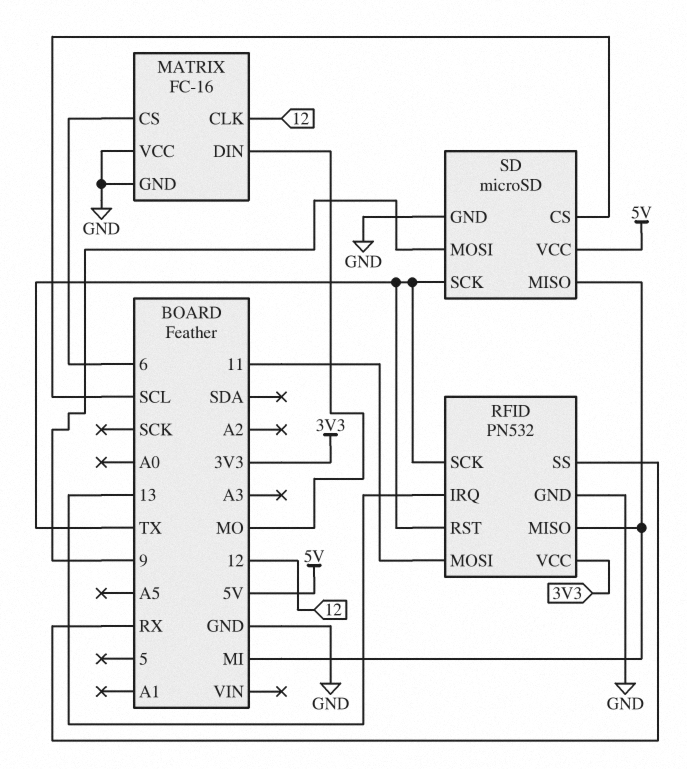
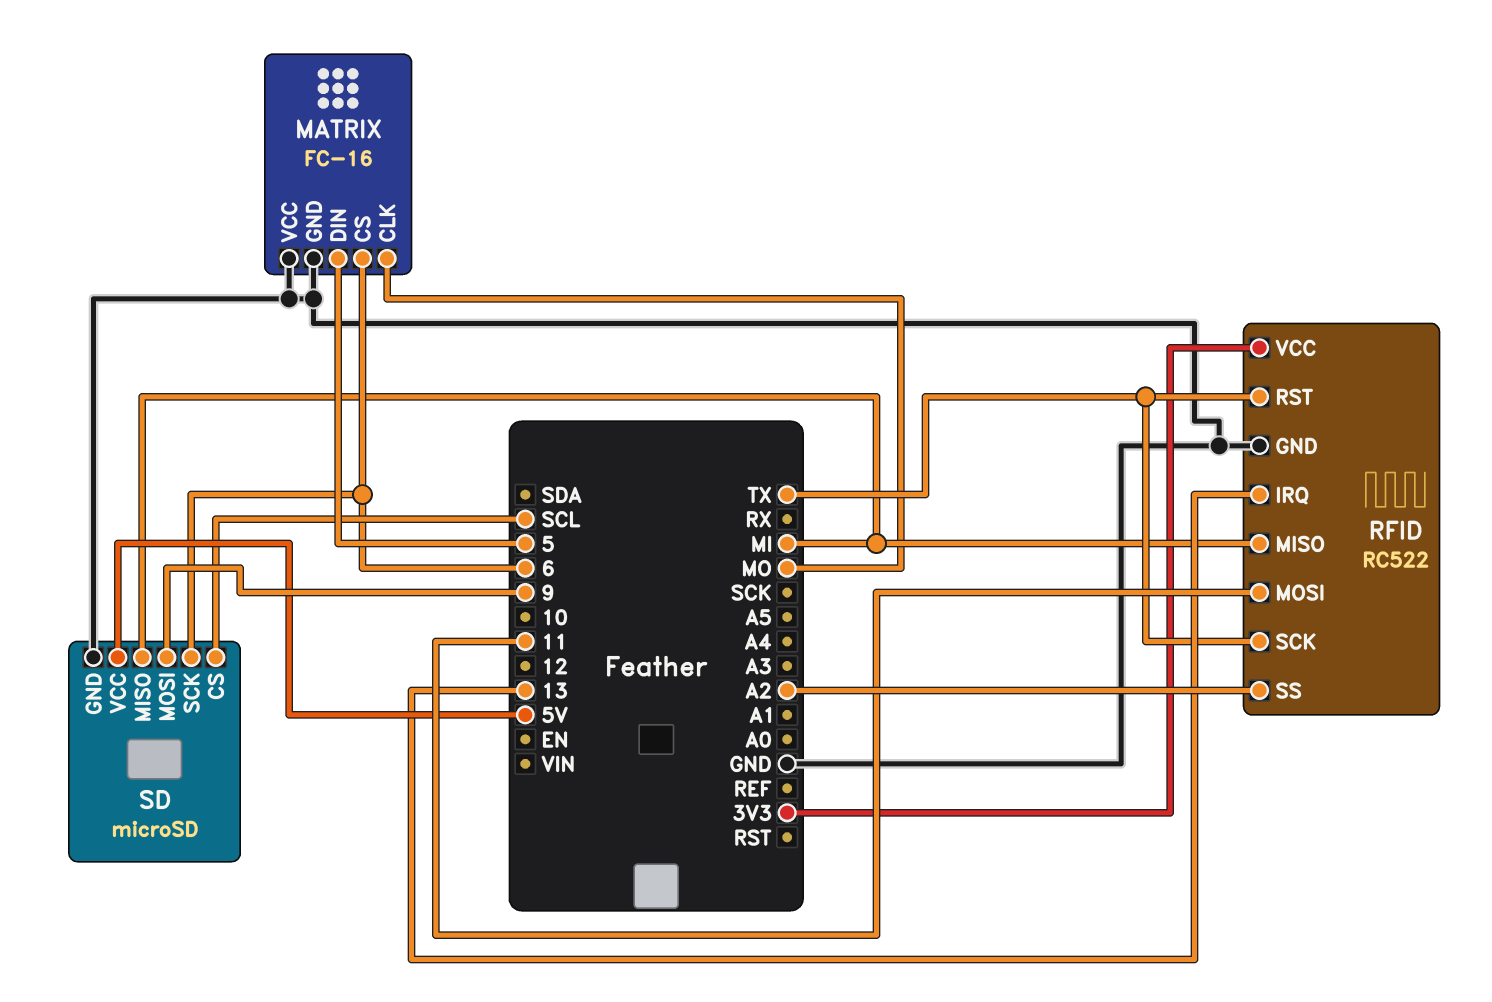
MATRIX pin CLK: 12 -> MO
MATRIX pin DIN: MO -> 5
RFID: PN532 -> RC522
RFID pin SS: RX -> A2
SD pin SCK: TX -> 6

